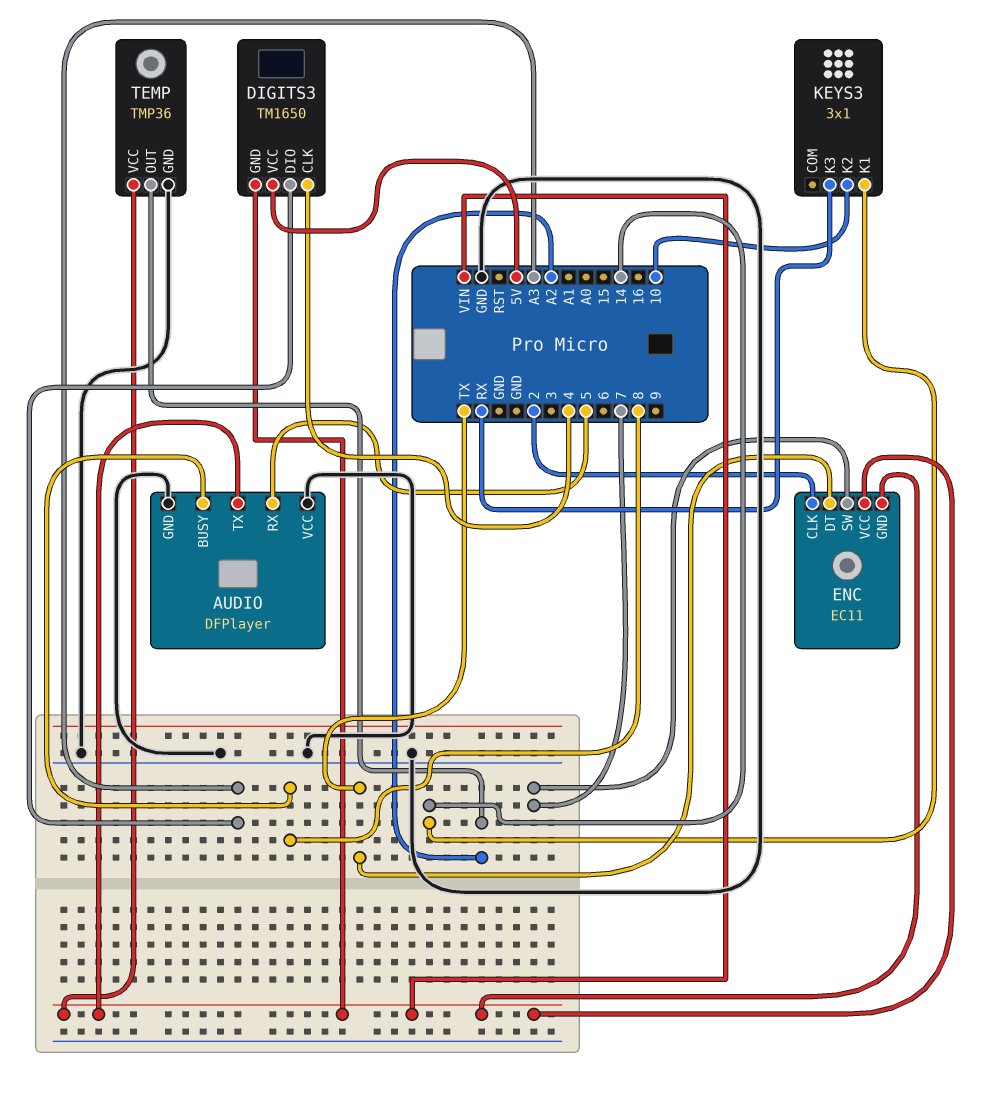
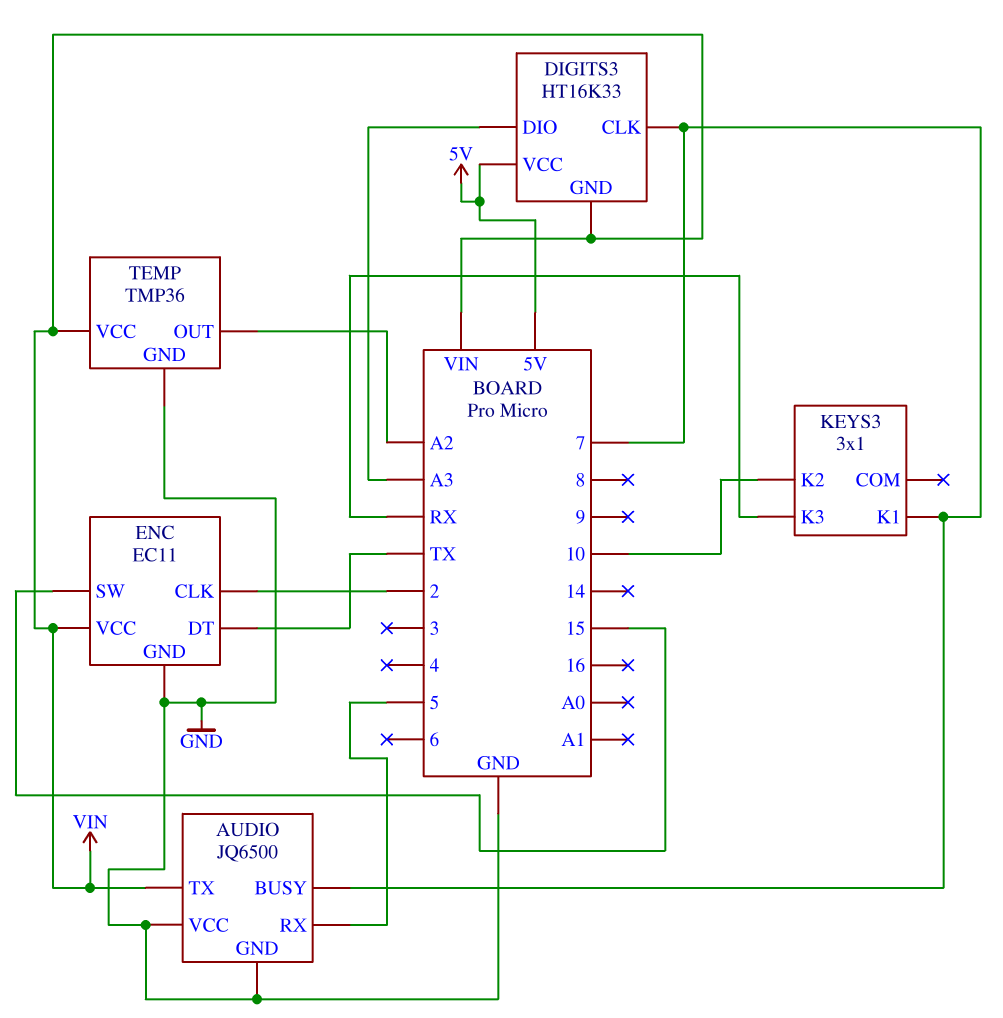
AUDIO: DFPlayer -> JQ6500
AUDIO pin BUSY: 8 -> 7
DIGITS3: TM1650 -> HT16K33
DIGITS3 pin CLK: 4 -> 7
ENC pin GND: VIN -> GND
ENC pin SW: 7 -> 15
KEYS3 pin K1: 14 -> 7

